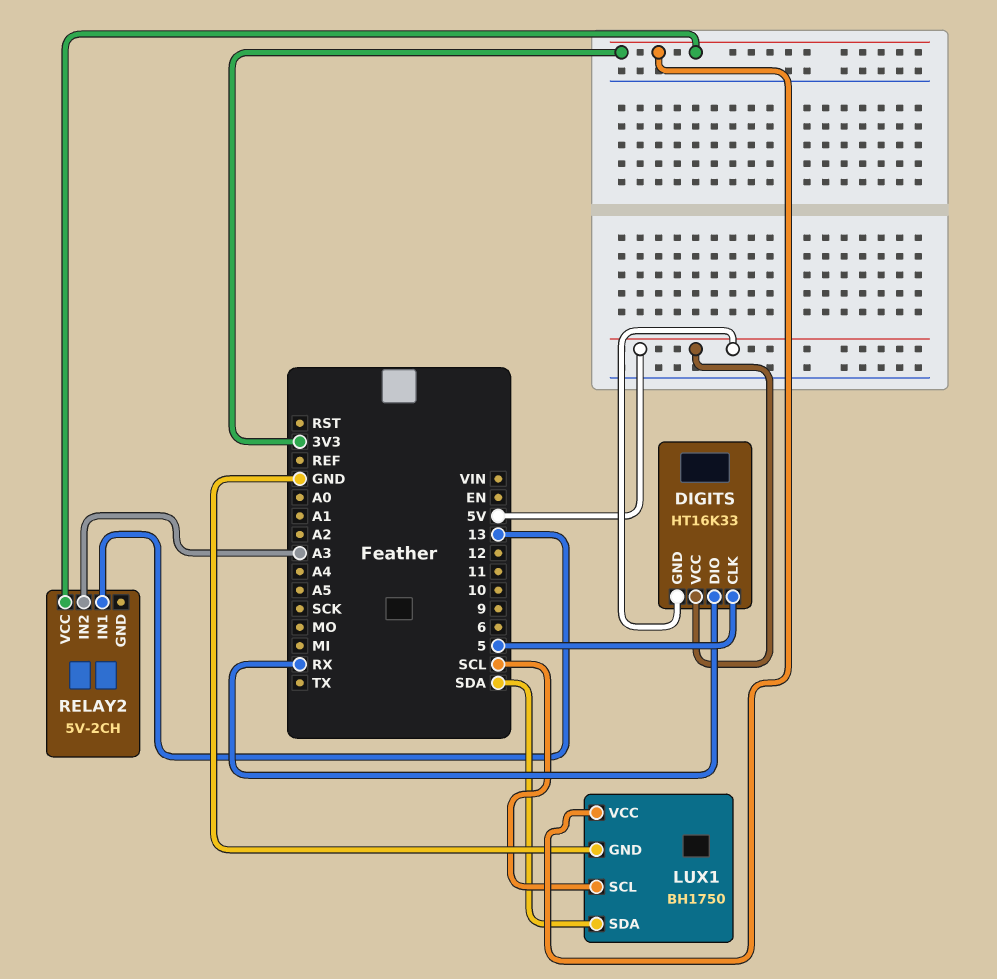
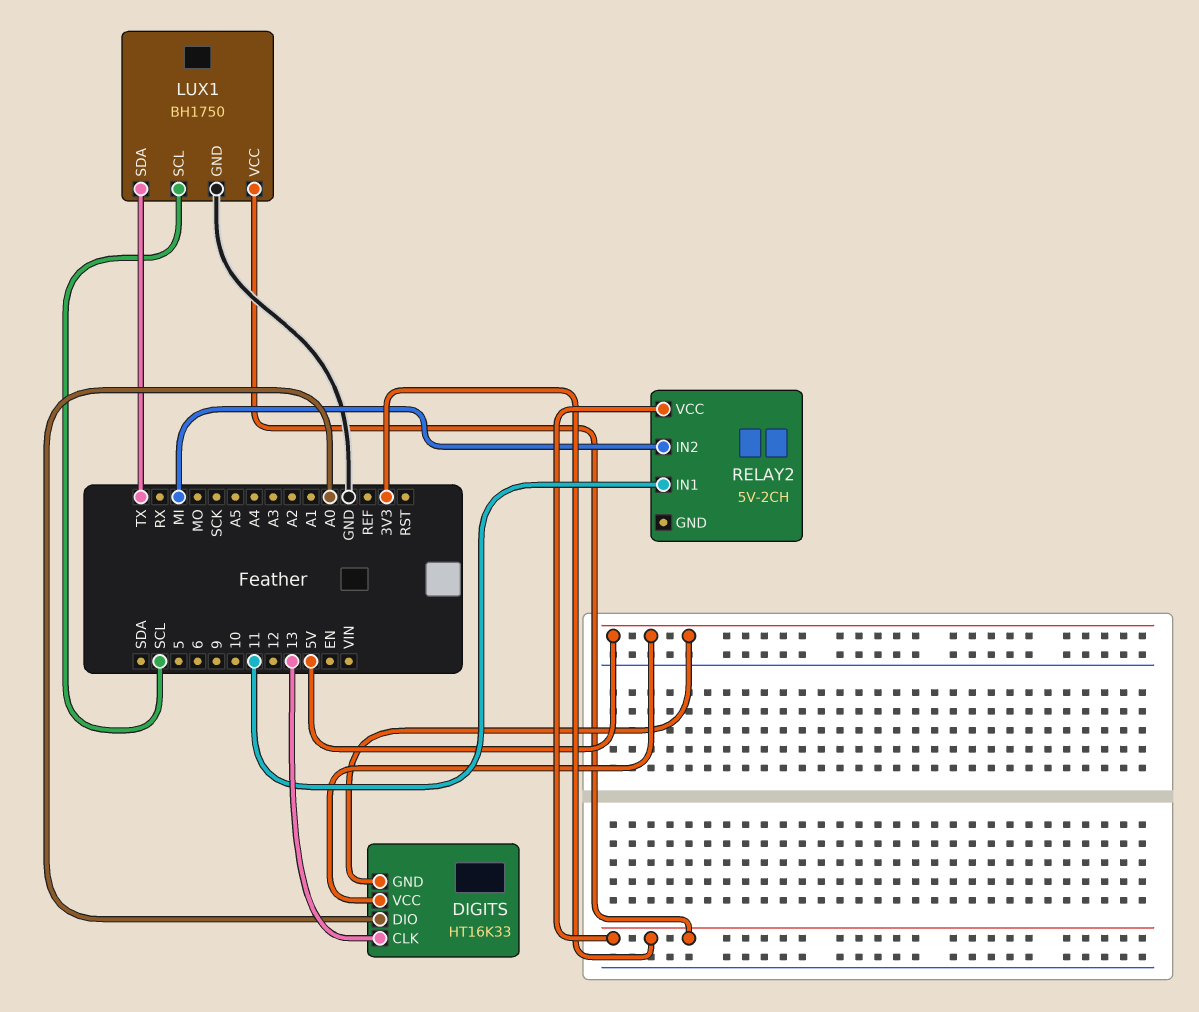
DIGITS pin CLK: 5 -> 13
DIGITS pin DIO: RX -> A0
LUX1 pin SDA: SDA -> TX
RELAY2 pin IN1: 13 -> 11
RELAY2 pin IN2: A3 -> MI

